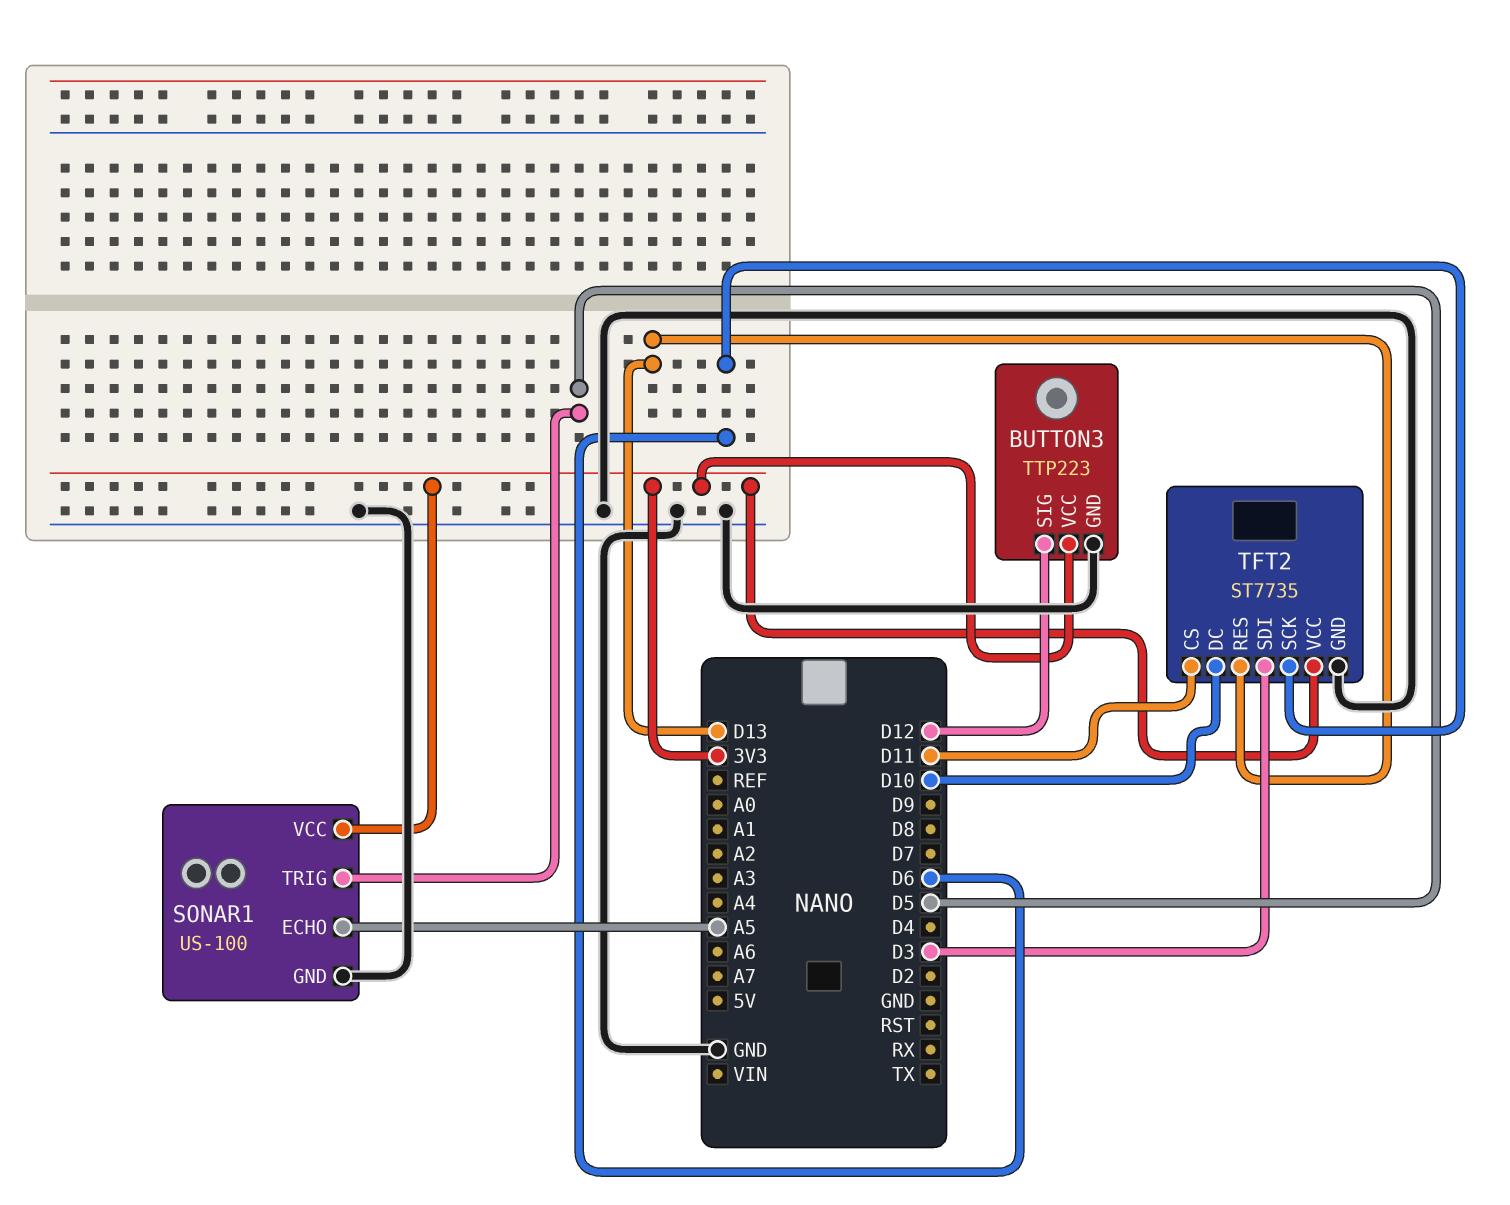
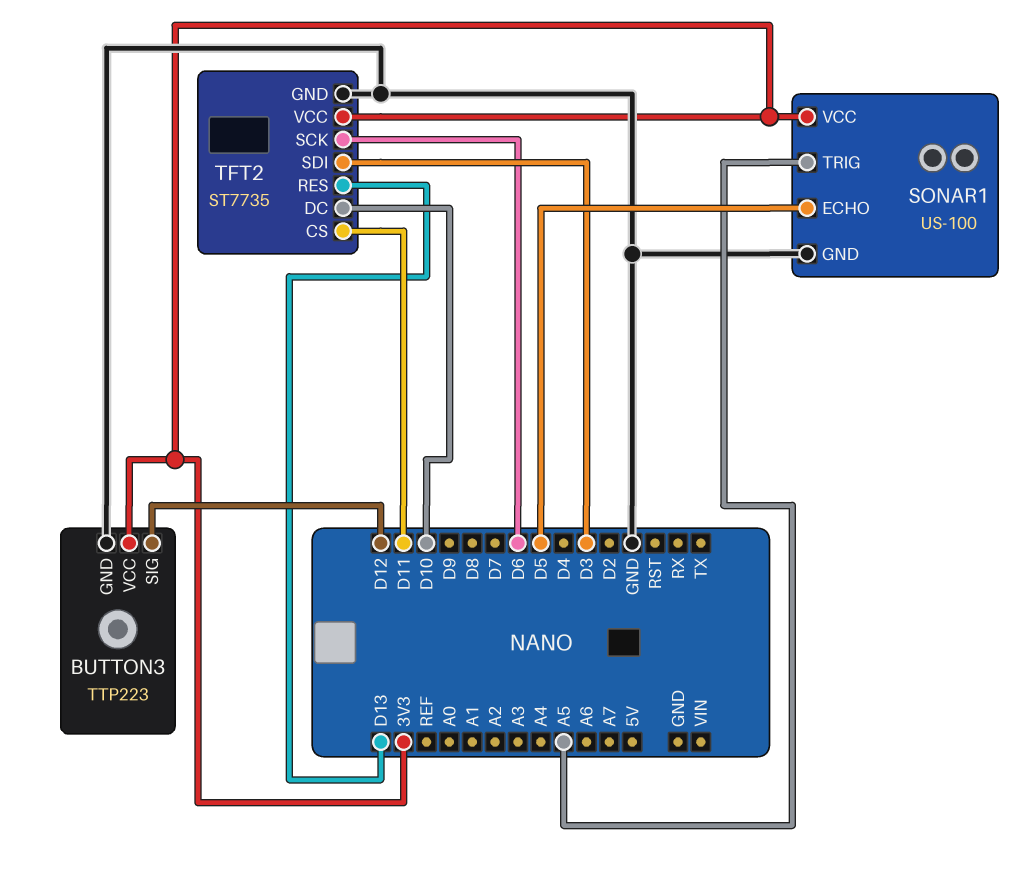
SONAR1 pin ECHO: A5 -> D5
SONAR1 pin TRIG: D5 -> A5

